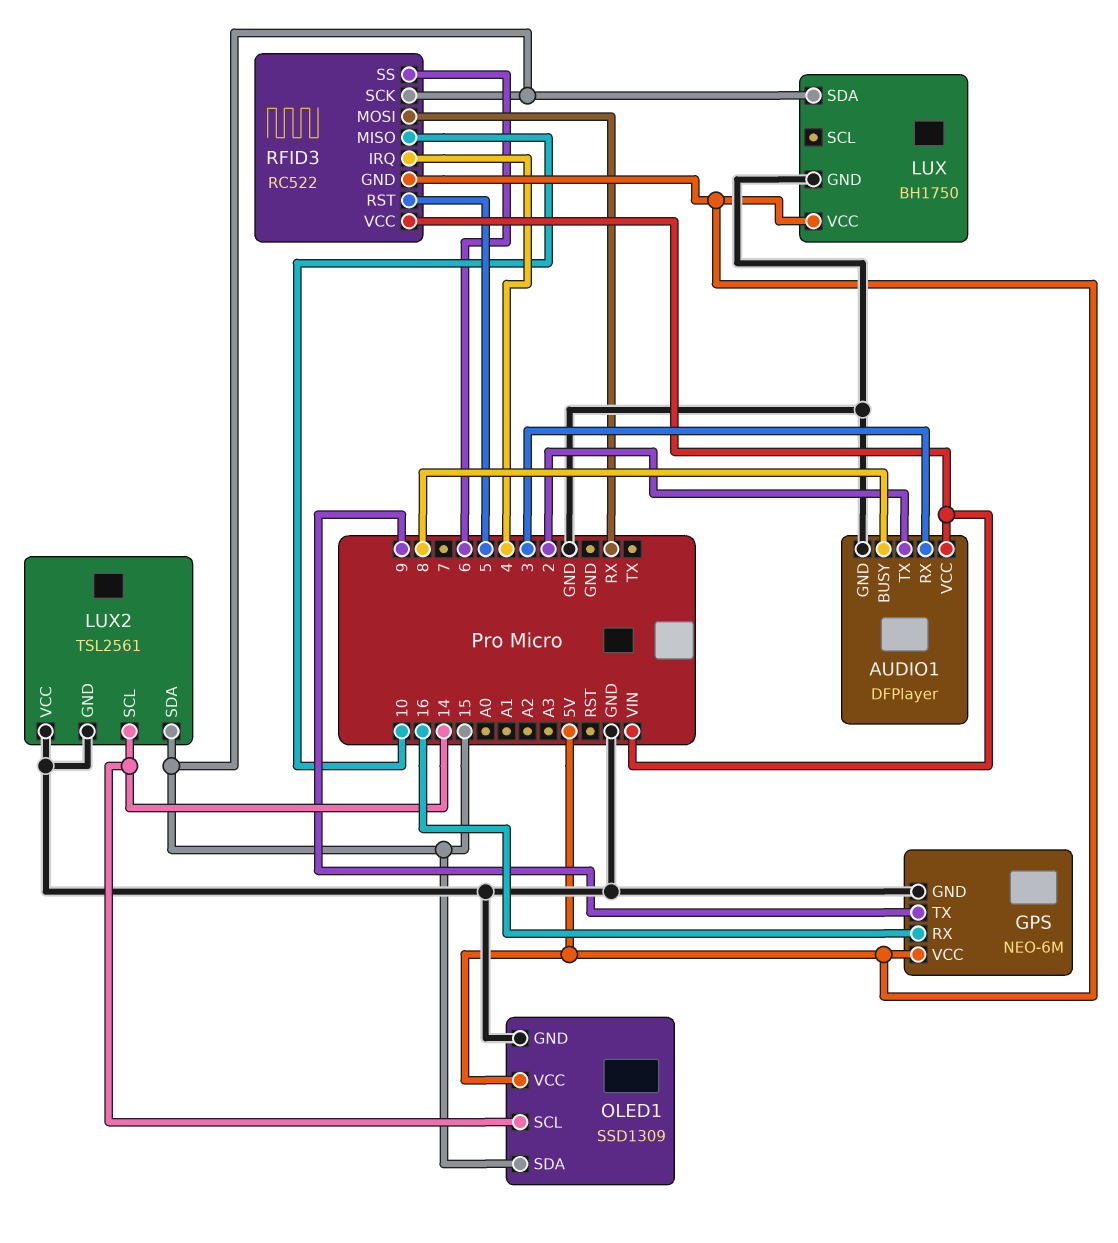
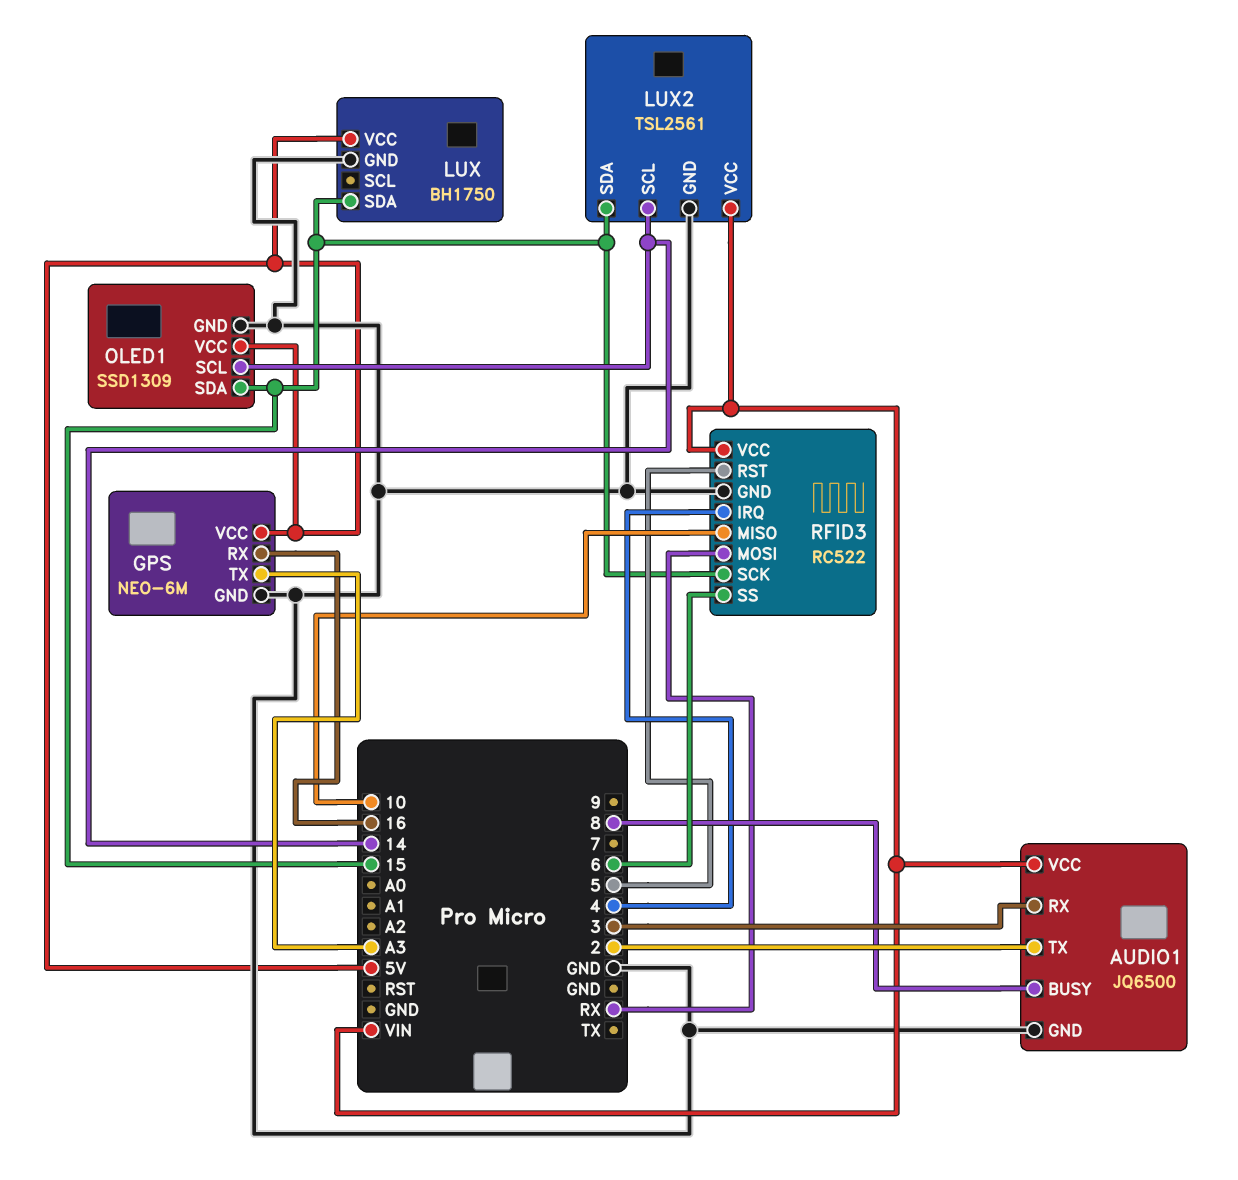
AUDIO1: DFPlayer -> JQ6500
GPS pin TX: 9 -> A3
LUX2 pin VCC: GND -> VIN
RFID3 pin GND: 5V -> GND

